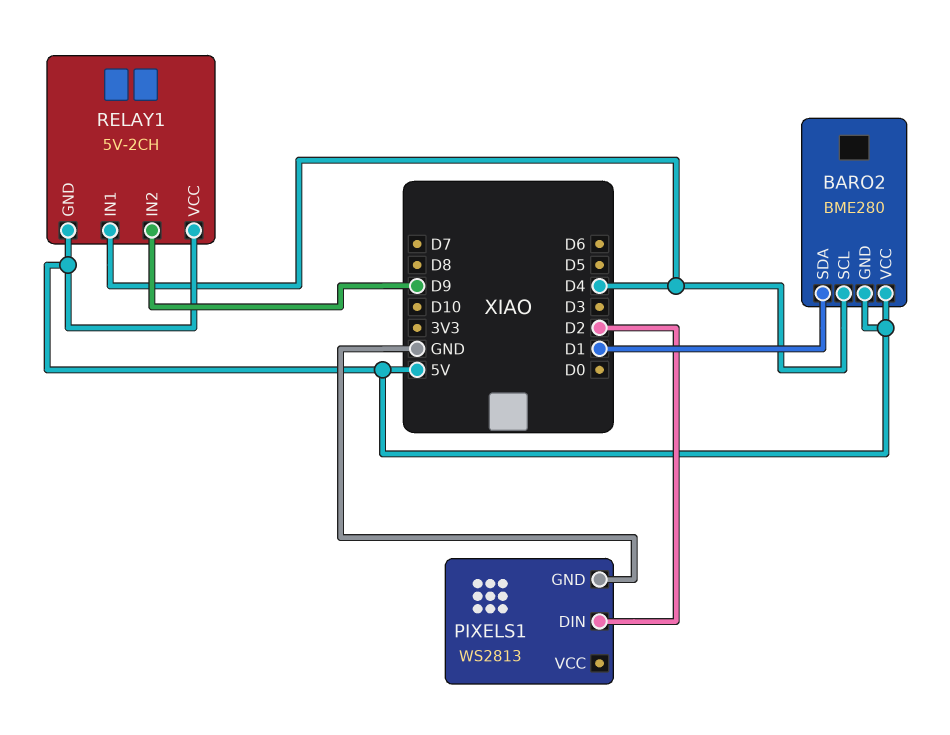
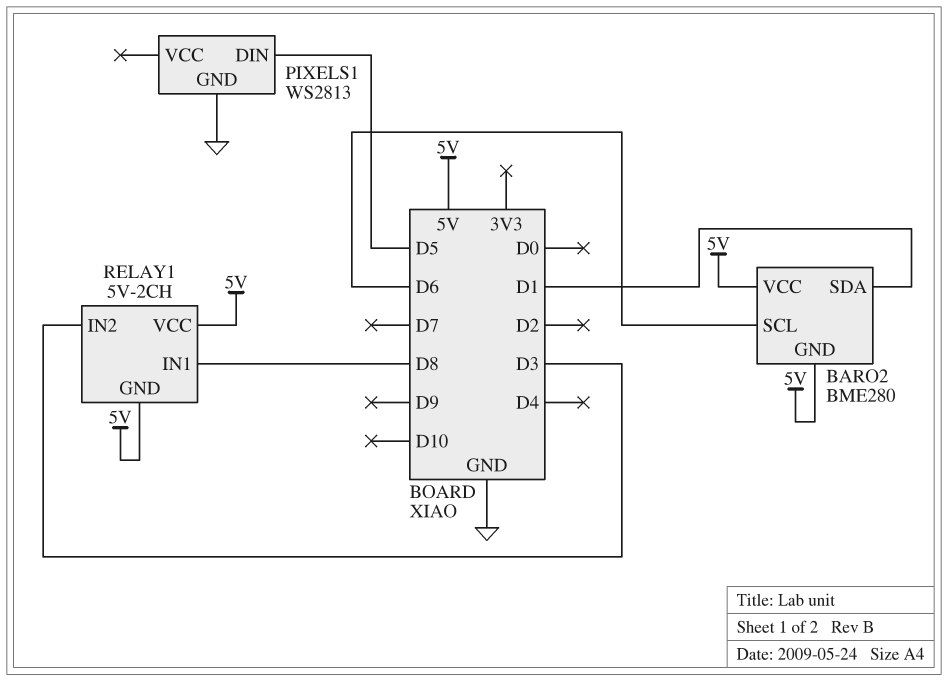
BARO2 pin SCL: D4 -> D6
PIXELS1 pin DIN: D2 -> D5
RELAY1 pin IN1: D4 -> D8
RELAY1 pin IN2: D9 -> D3

